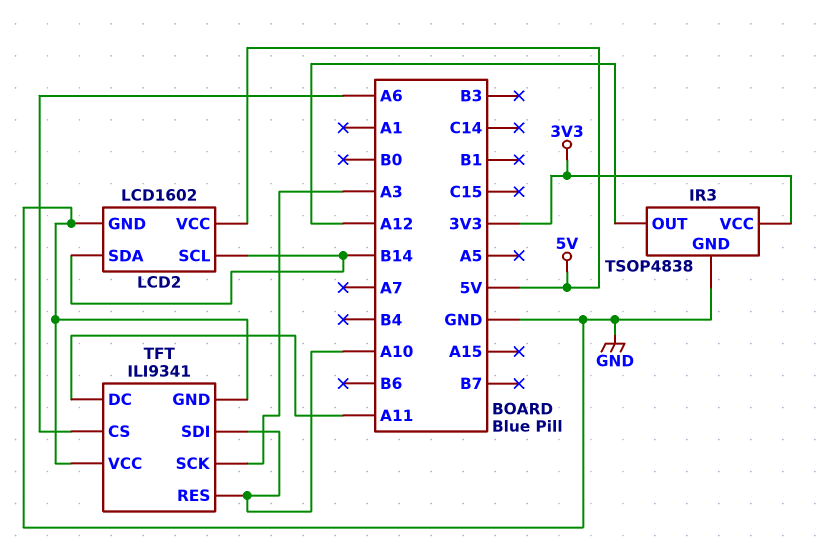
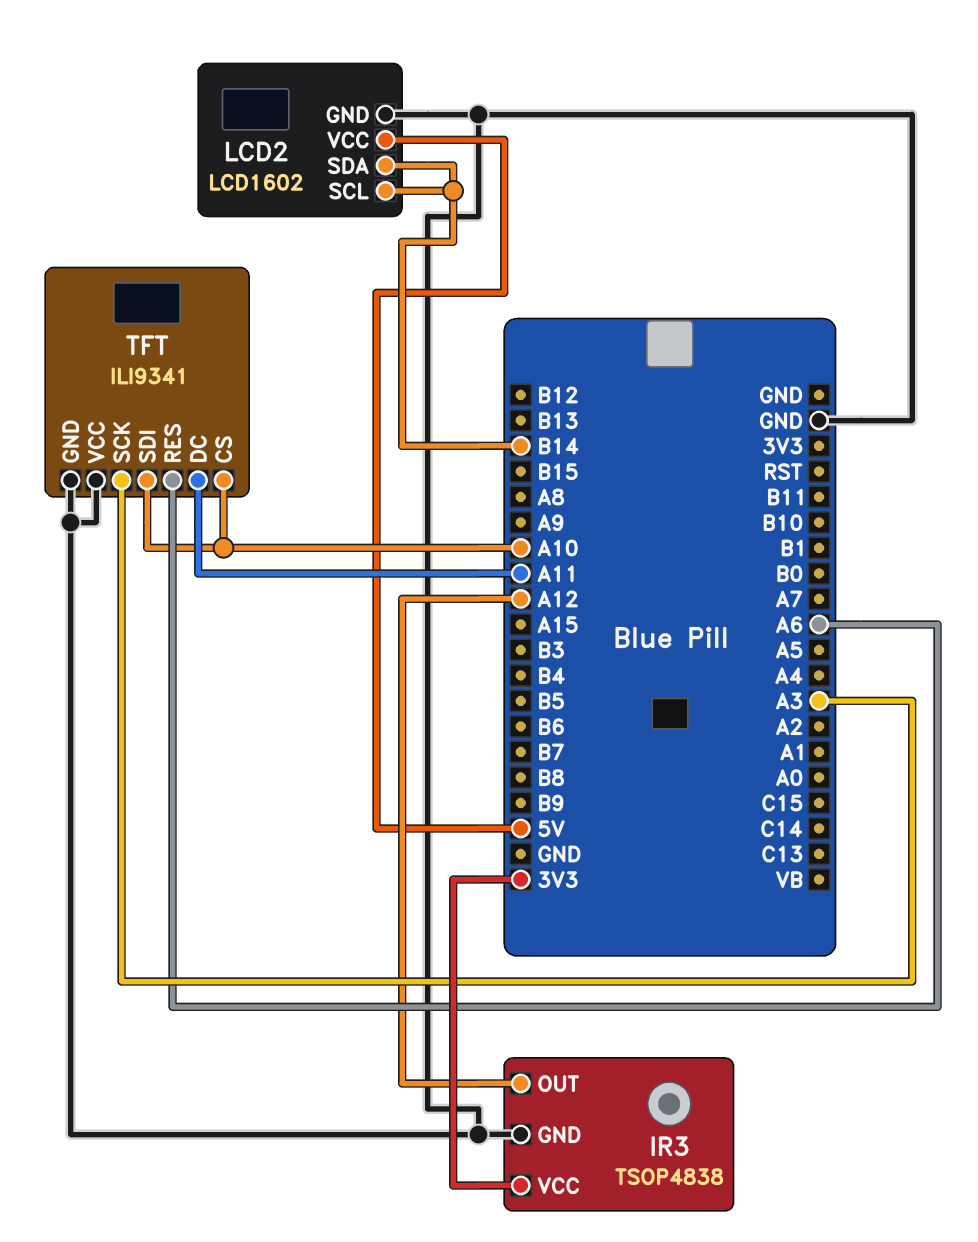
TFT pin CS: A6 -> A10
TFT pin RES: A10 -> A6

